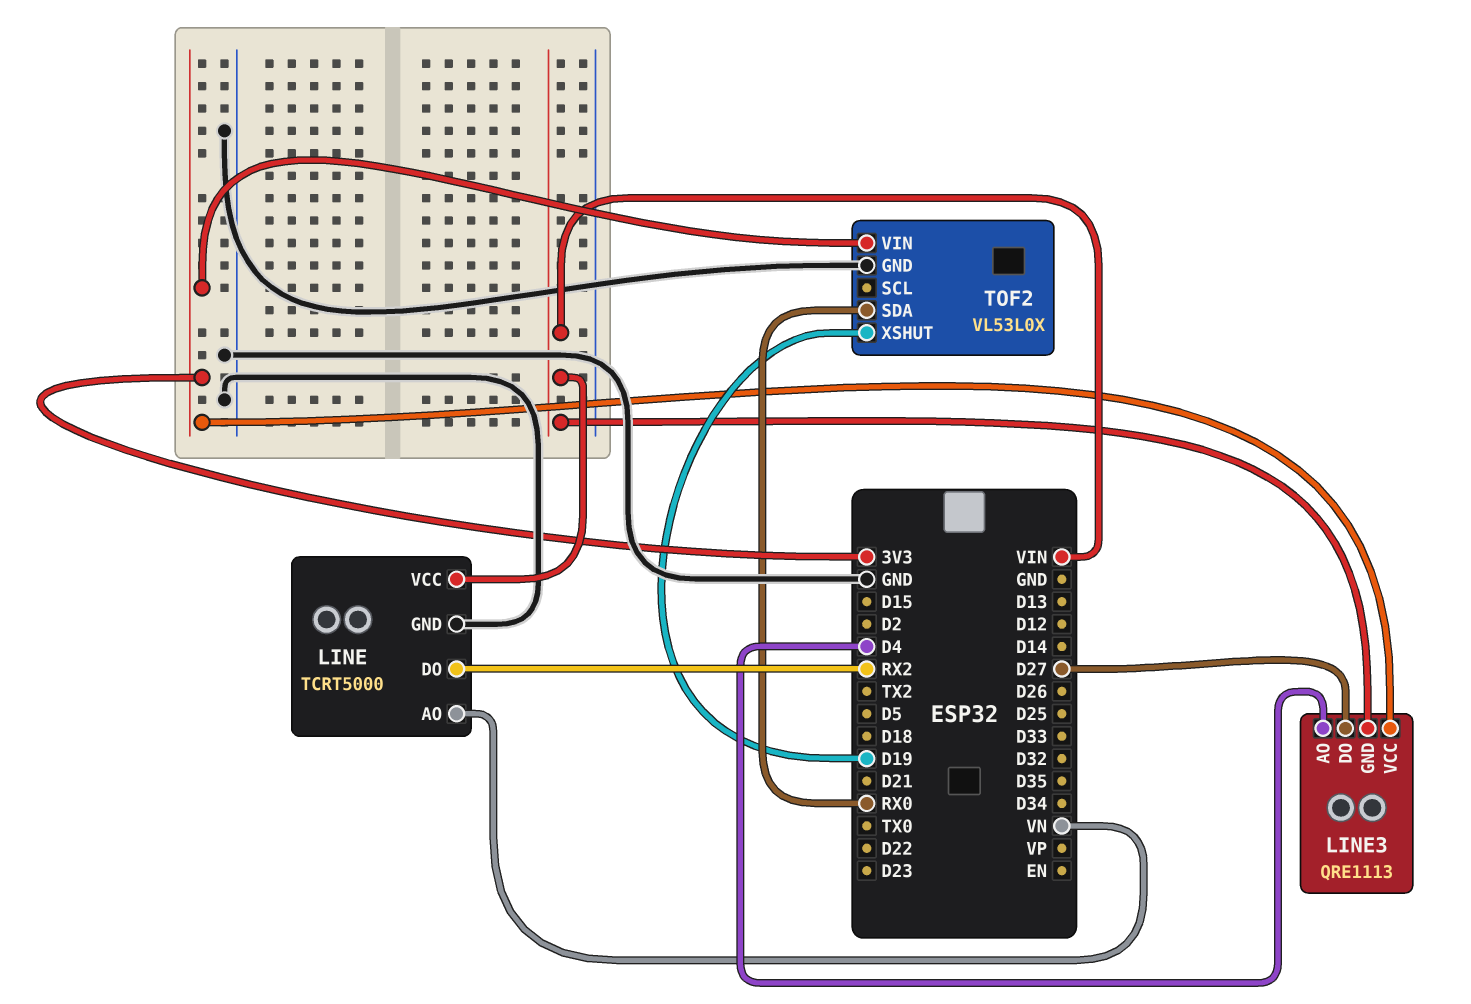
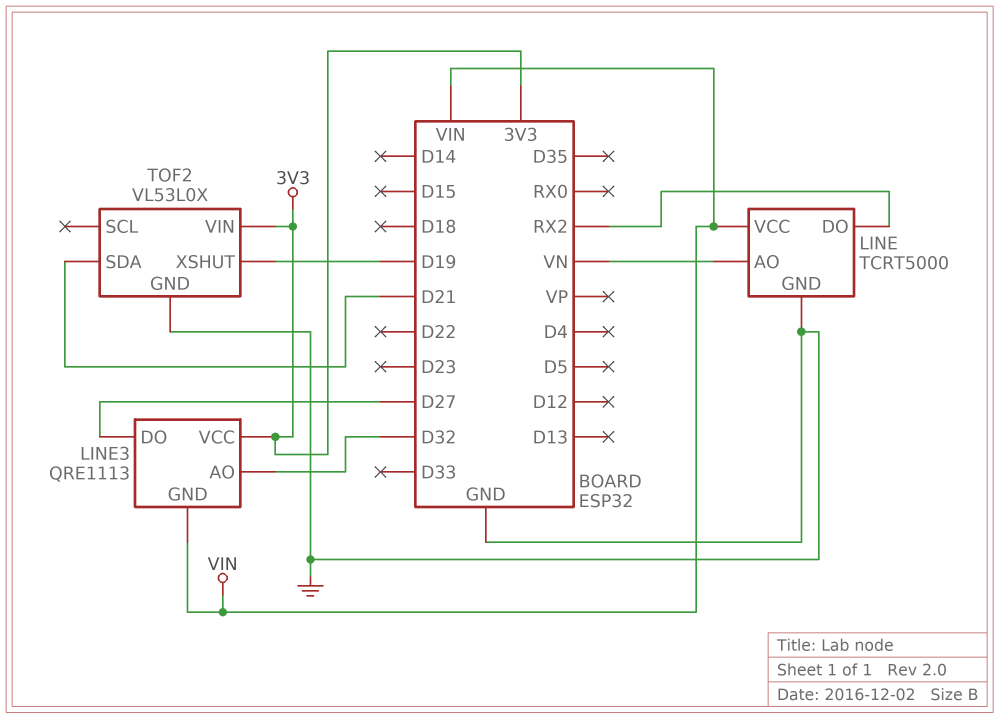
LINE3 pin AO: D4 -> D32
TOF2 pin SDA: RX0 -> D21

